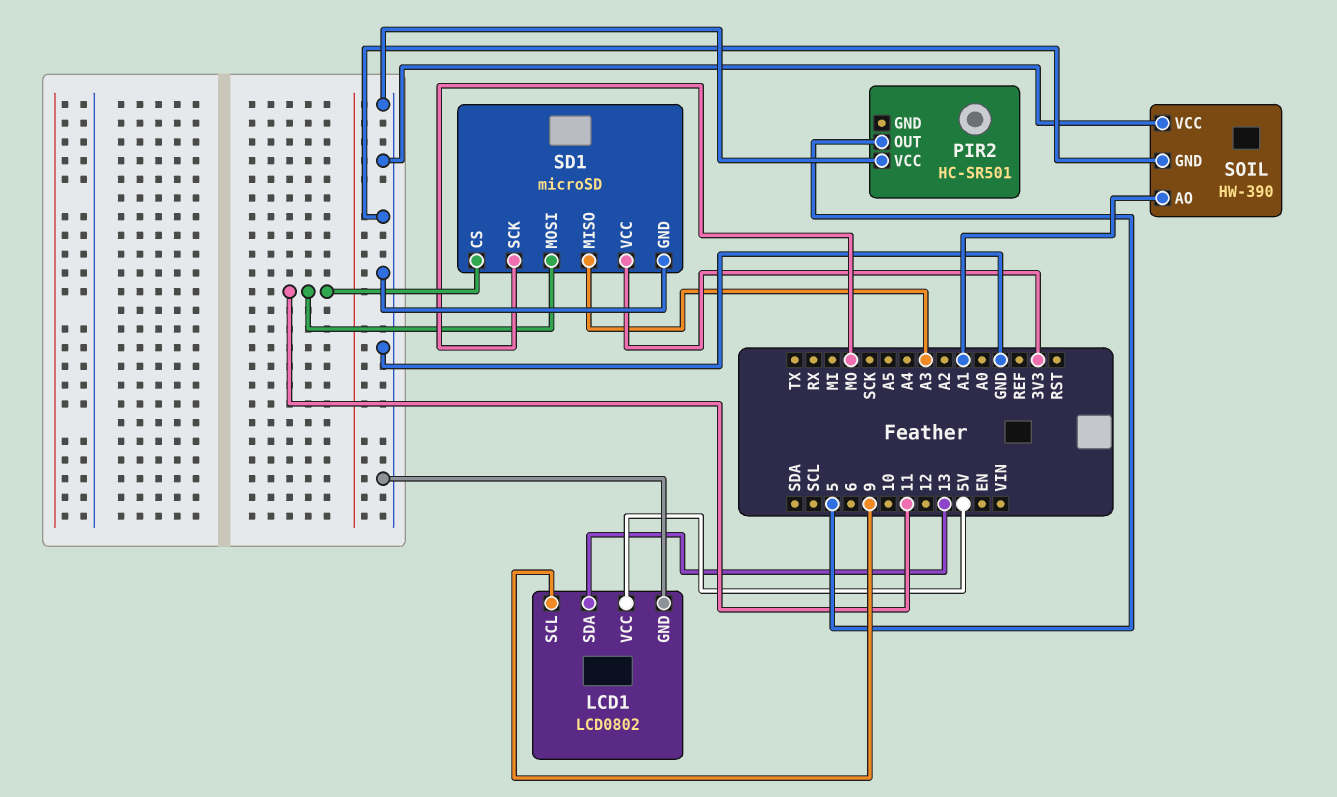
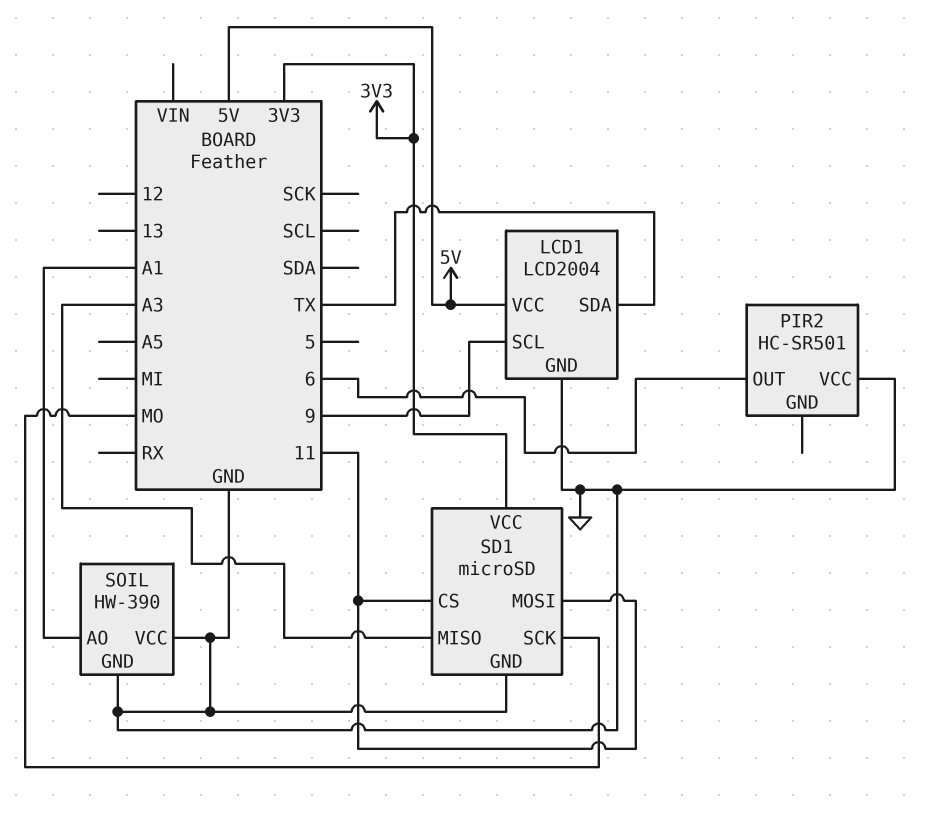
LCD1: LCD0802 -> LCD2004
LCD1 pin SDA: 13 -> TX
PIR2 pin OUT: 5 -> 6

